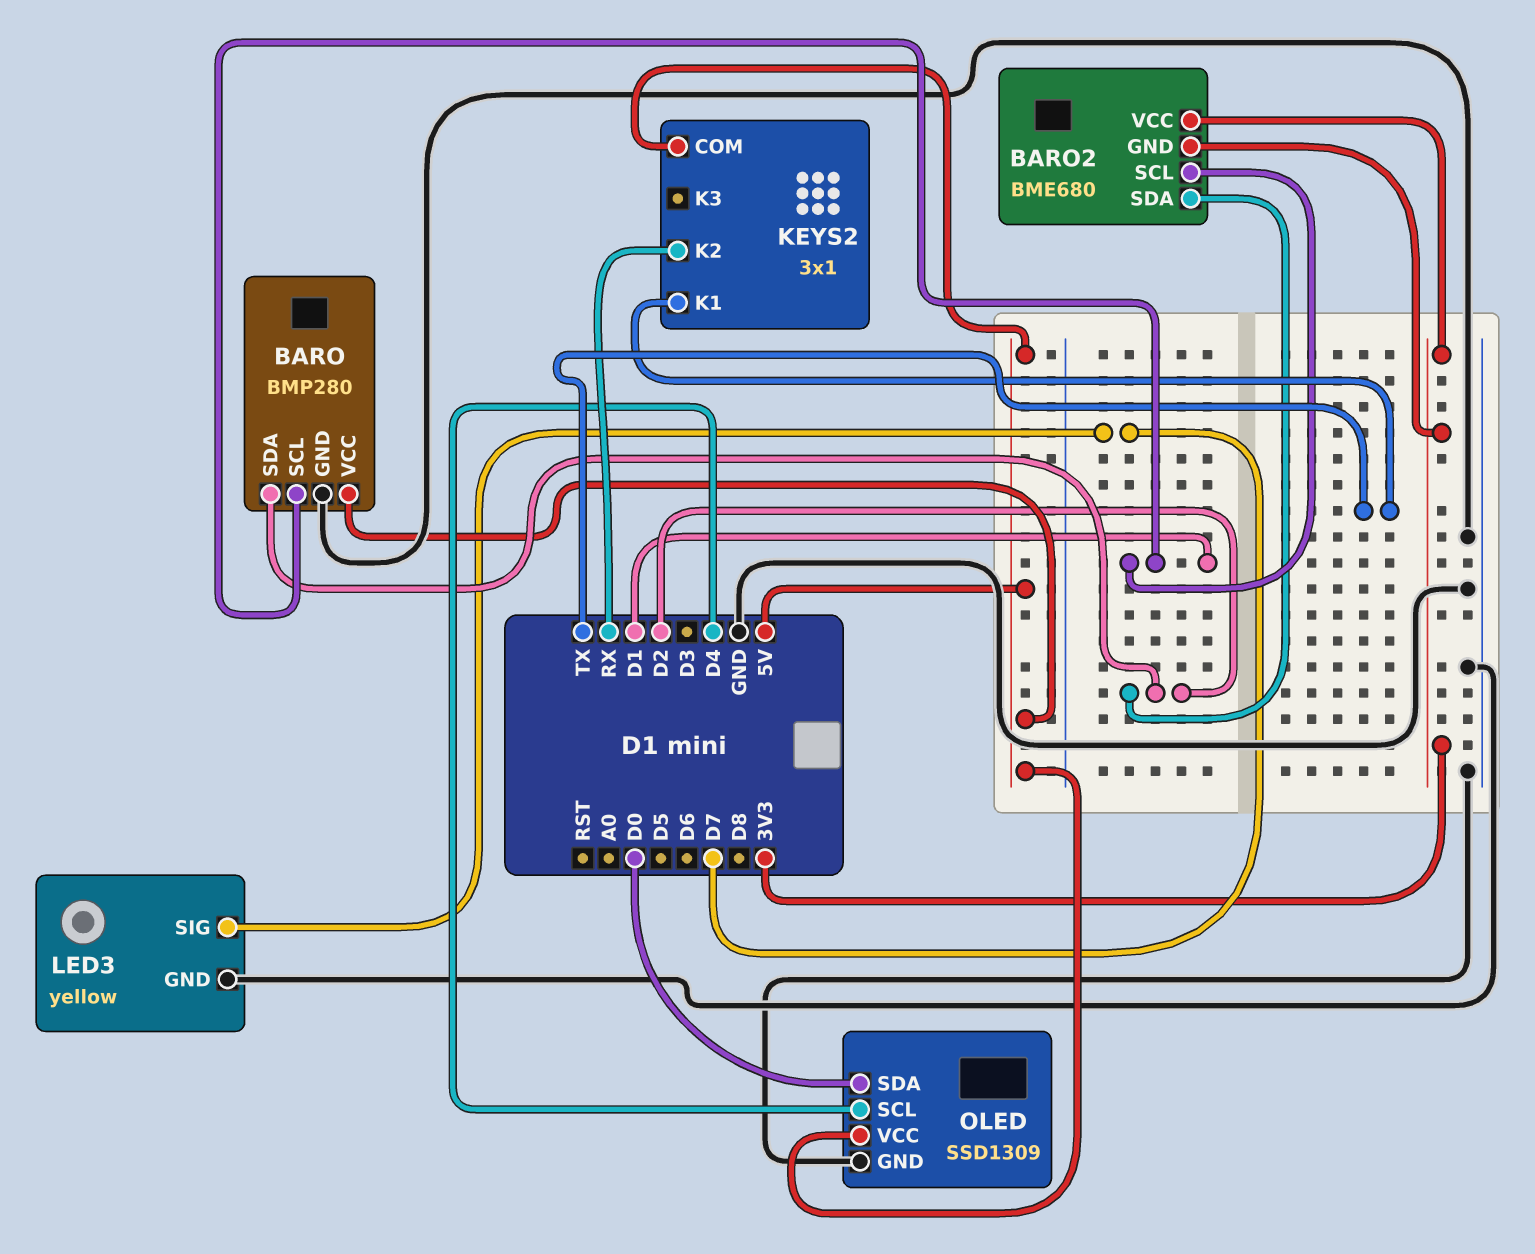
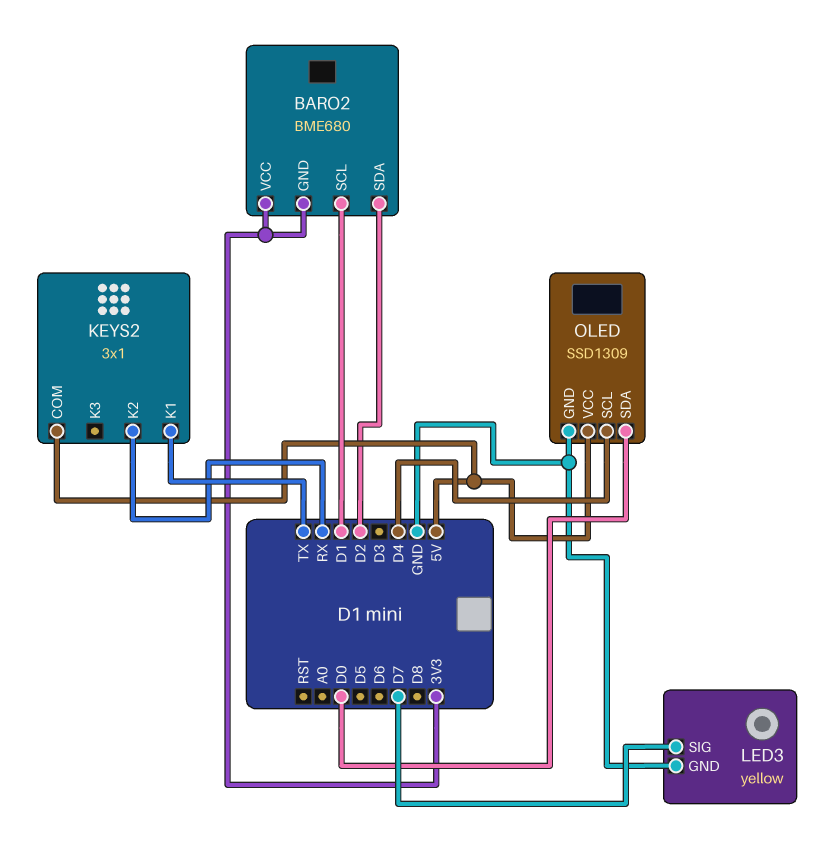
BARO: BMP280 -> none
BARO pin GND: GND -> none
BARO pin SCL: D1 -> none
BARO pin SDA: D2 -> none
BARO pin VCC: 5V -> none

